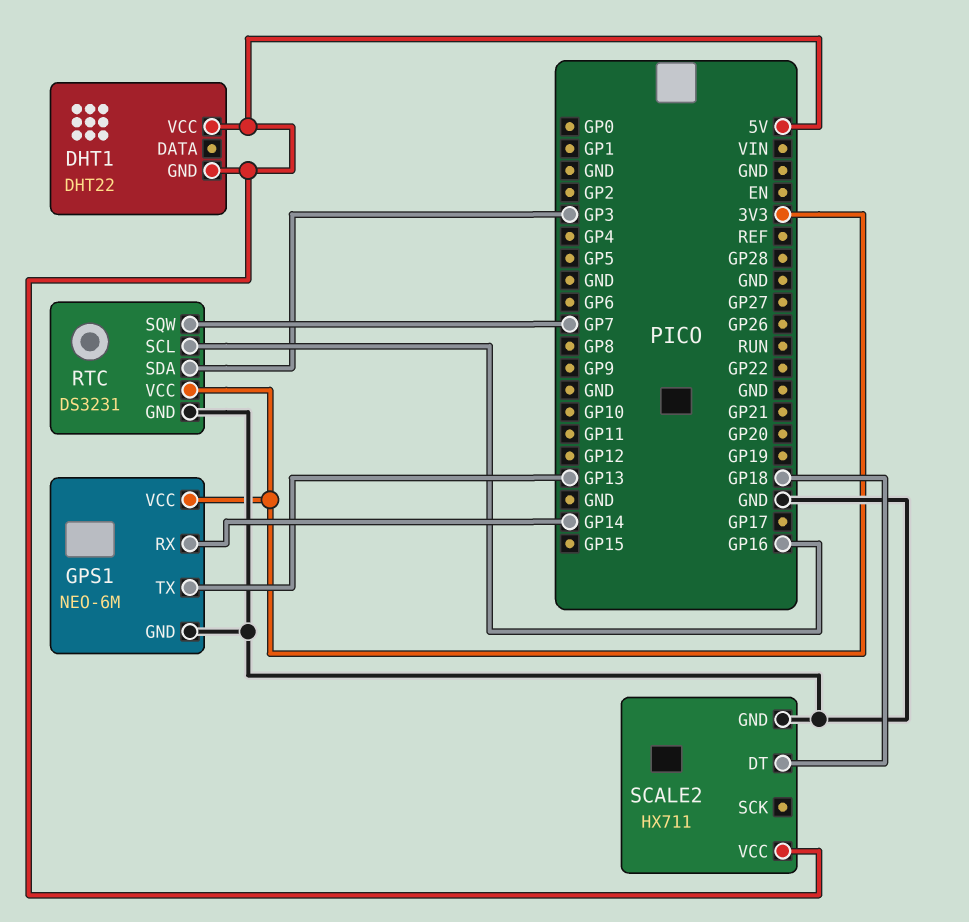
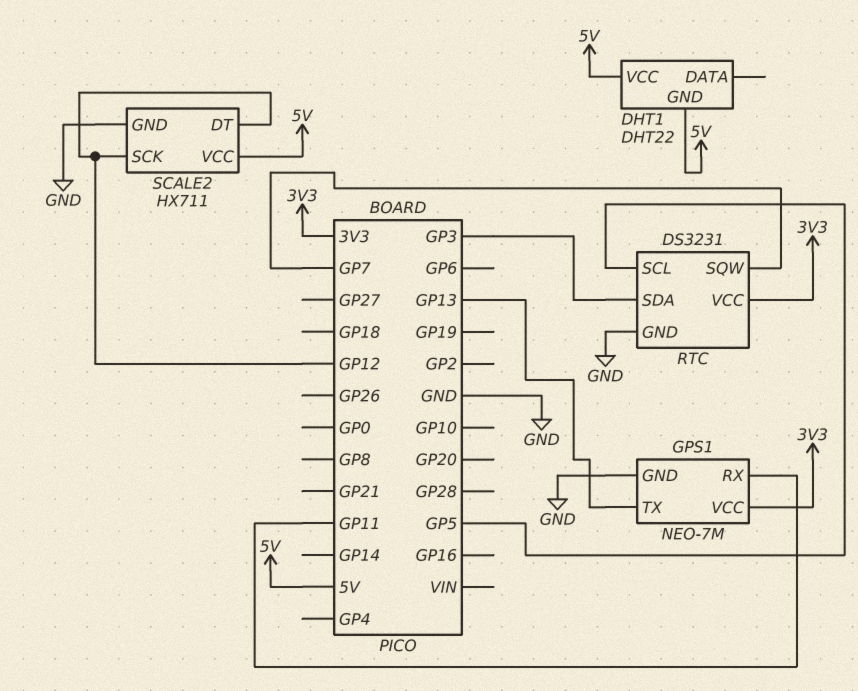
GPS1: NEO-6M -> NEO-7M
GPS1 pin RX: GP14 -> GP11
RTC pin SCL: GP16 -> GP5
SCALE2 pin DT: GP18 -> GP12
SCALE2 pin SCK: none -> GP12

